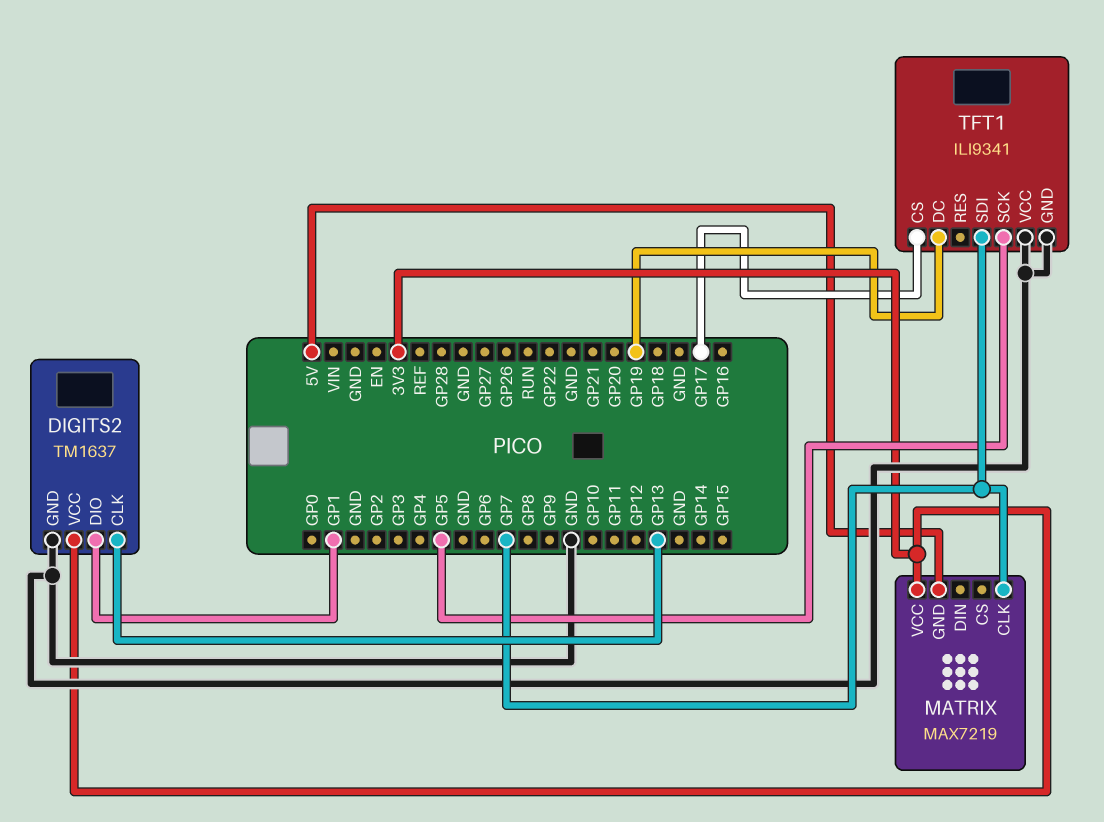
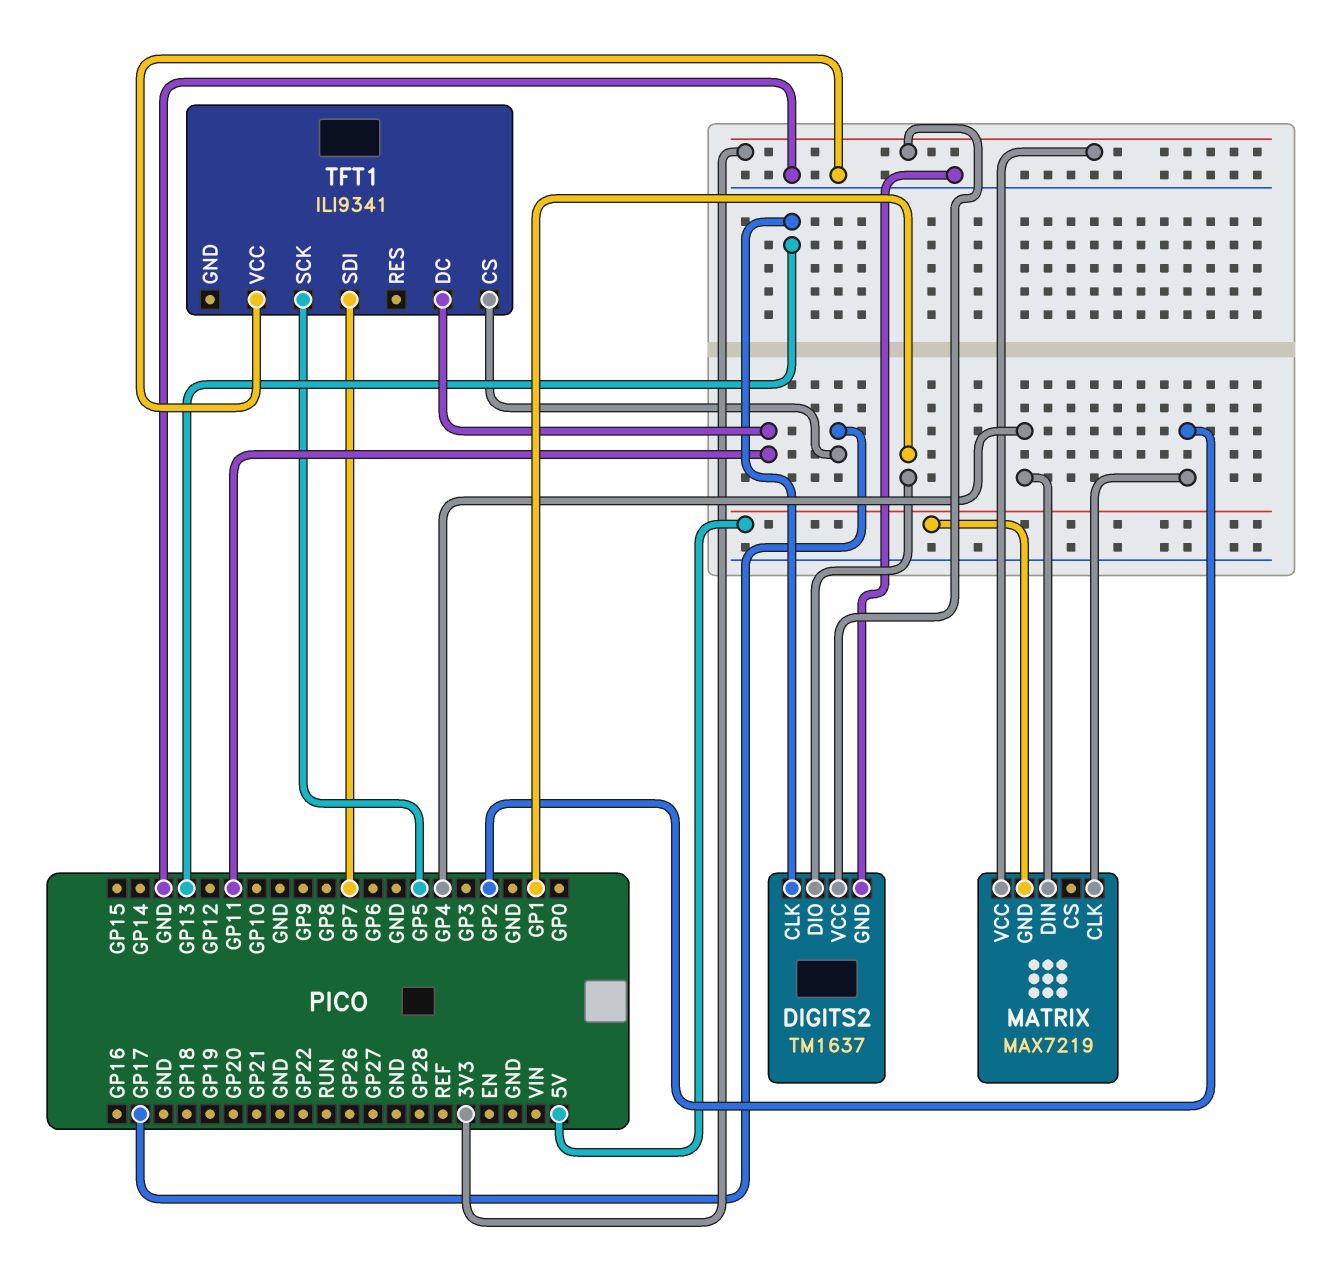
MATRIX pin CLK: GP7 -> GP2
MATRIX pin DIN: none -> GP4
TFT1 pin DC: GP19 -> GP11
TFT1 pin GND: GND -> none

